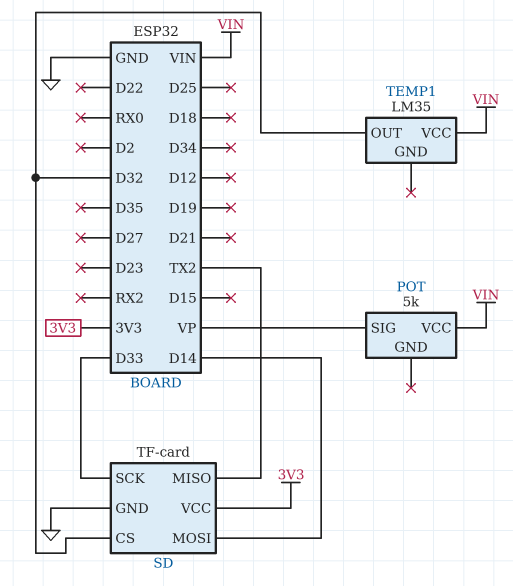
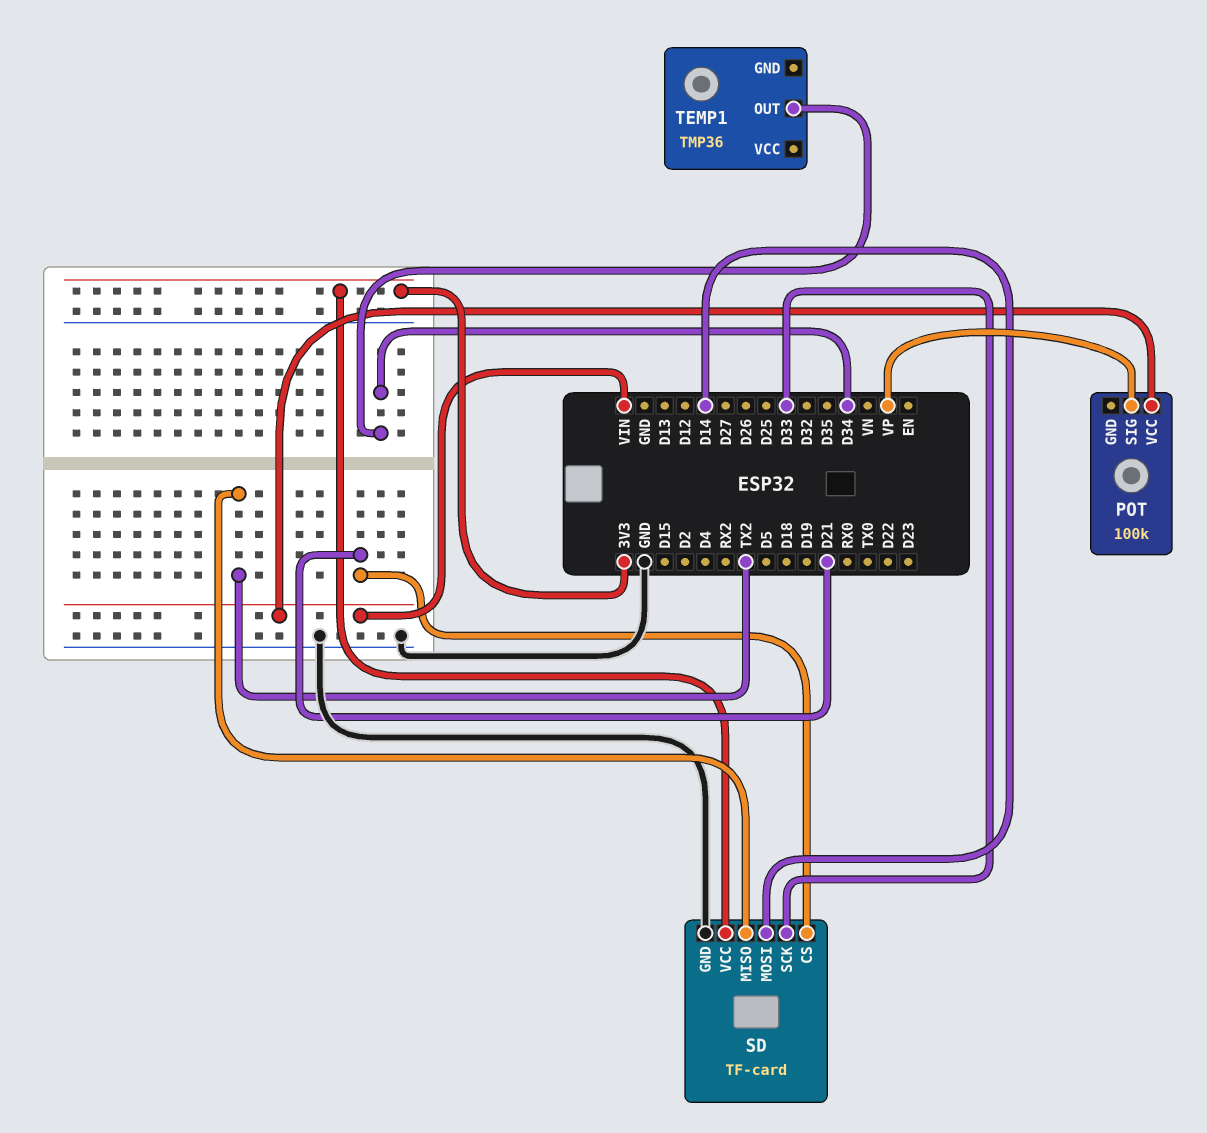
POT: 5k -> 100k
SD pin CS: D32 -> D21
TEMP1: LM35 -> TMP36
TEMP1 pin OUT: D32 -> D34
TEMP1 pin VCC: VIN -> none

